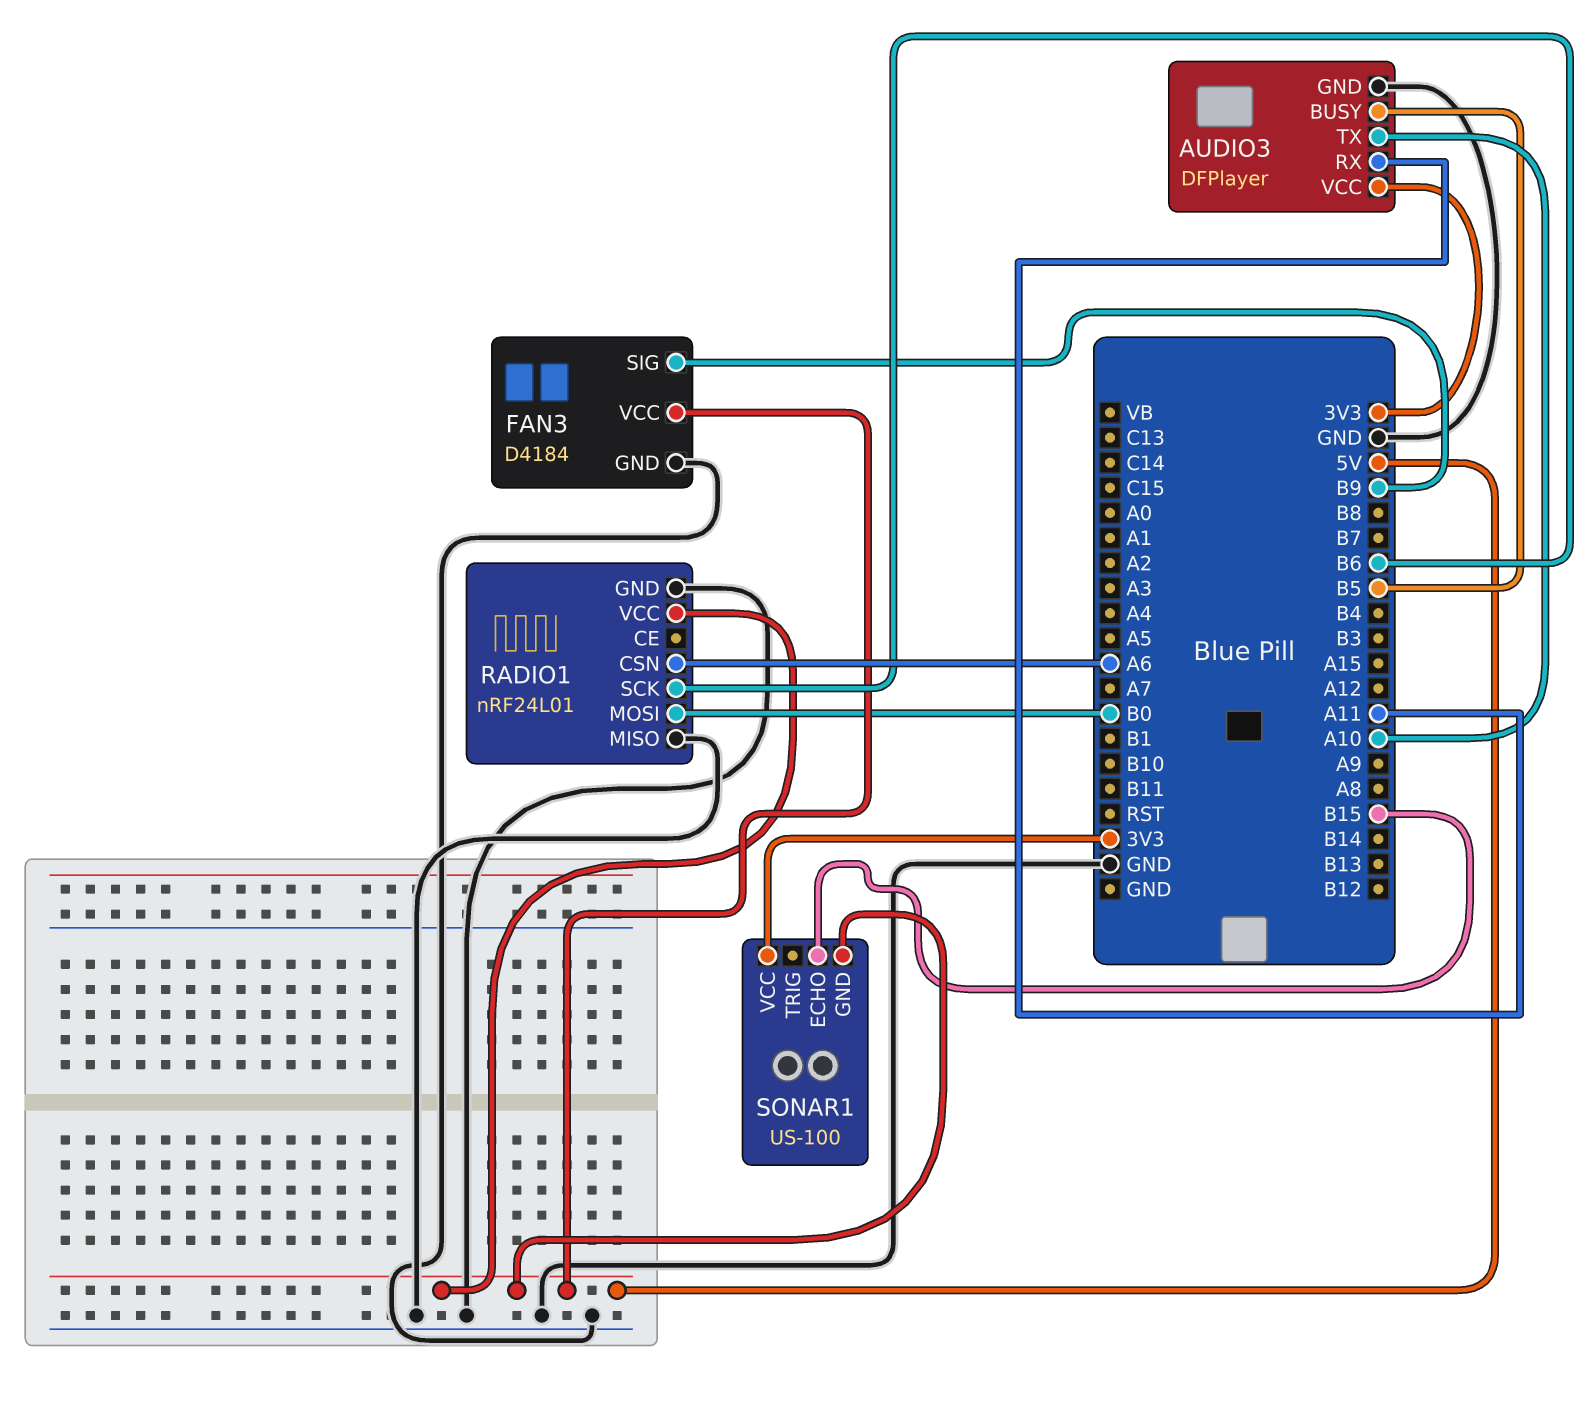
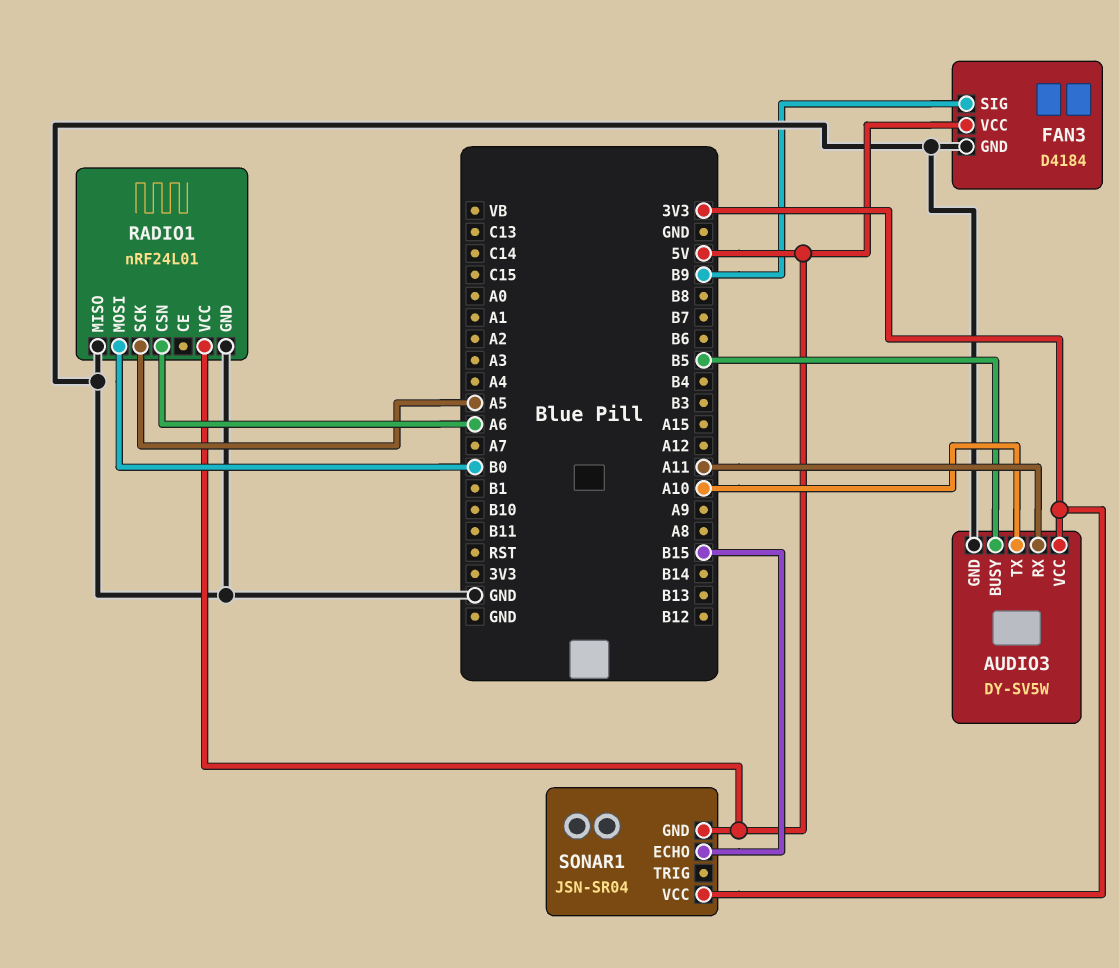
AUDIO3: DFPlayer -> DY-SV5W
RADIO1 pin SCK: B6 -> A5
SONAR1: US-100 -> JSN-SR04

